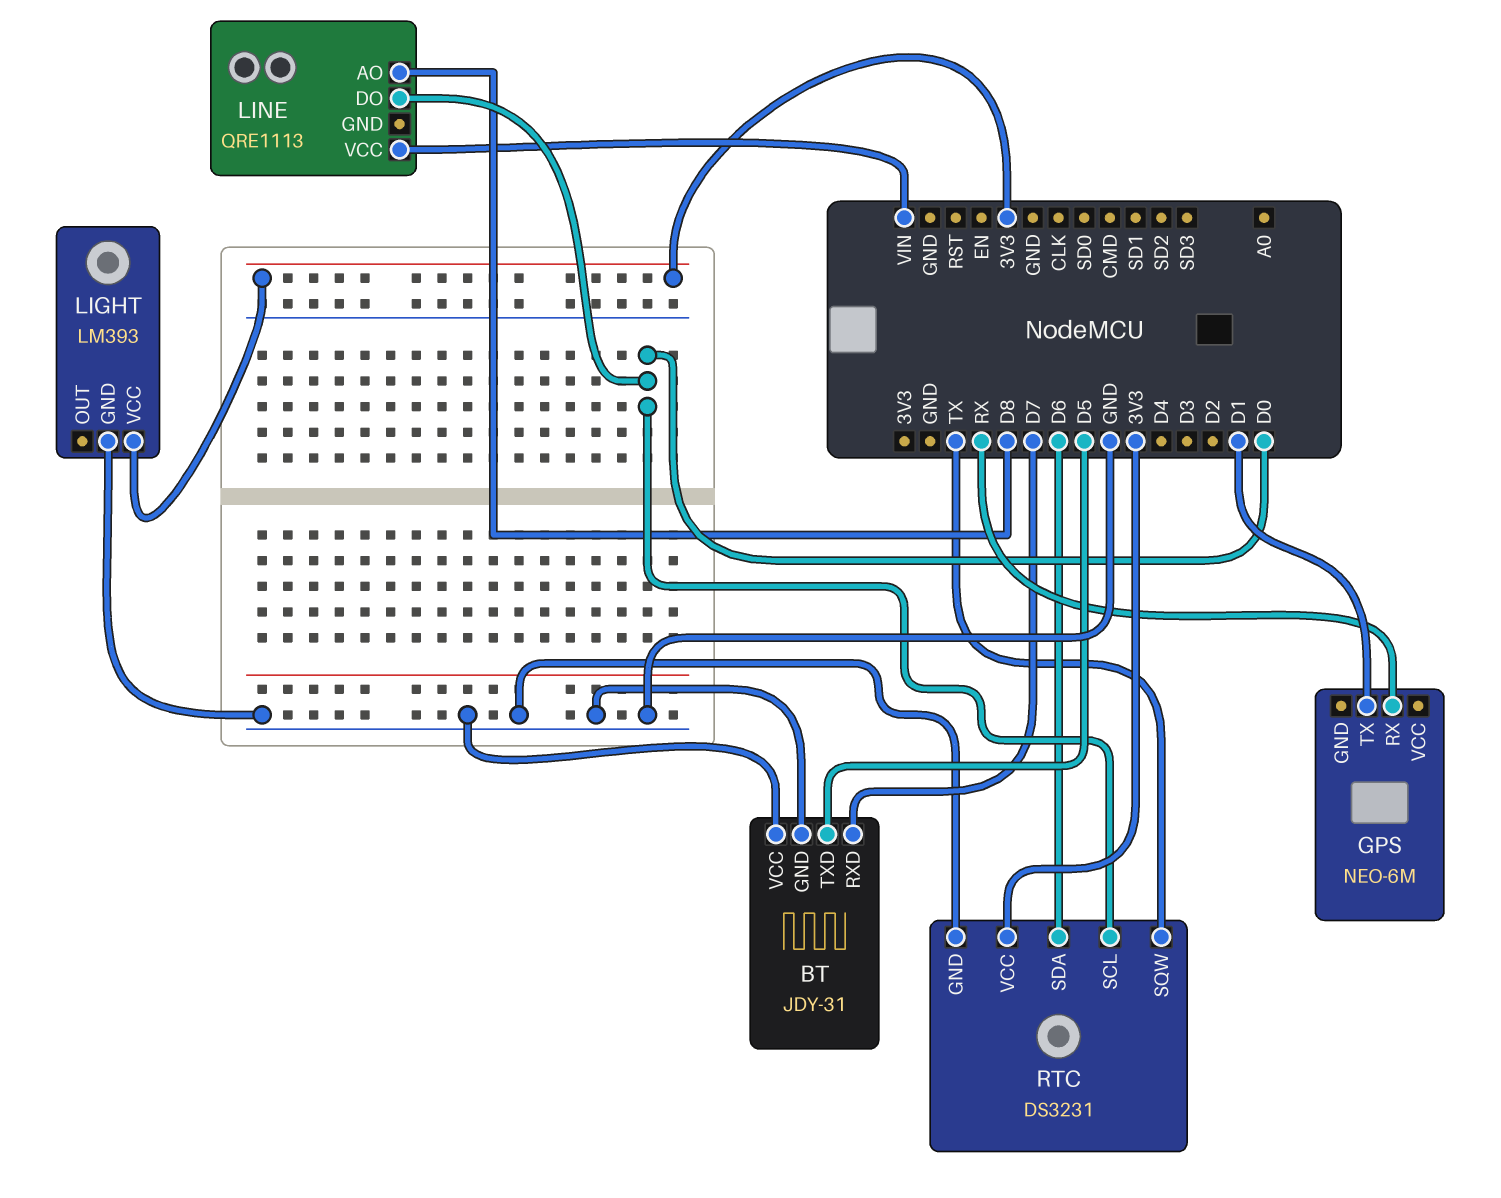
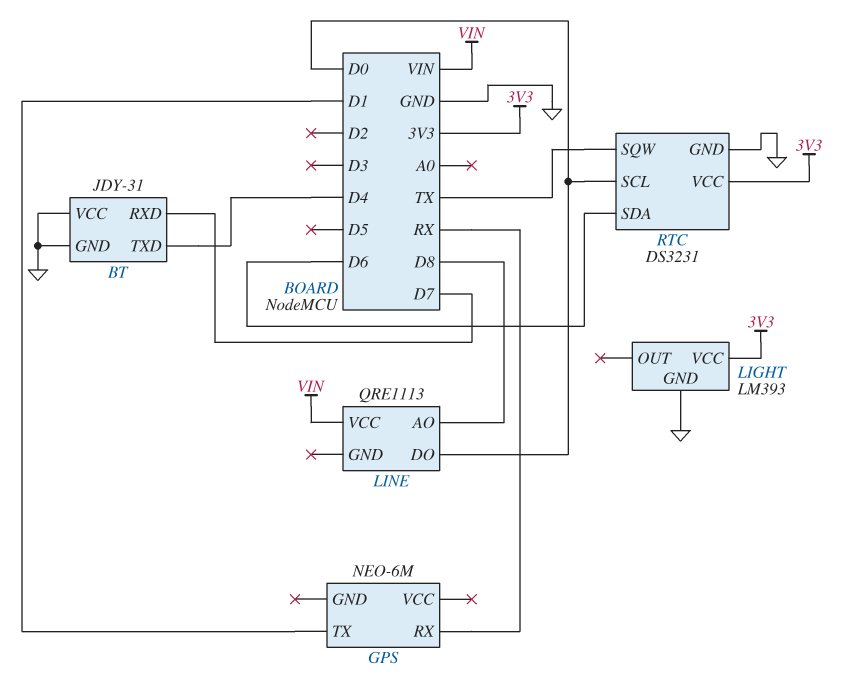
BT pin TXD: D5 -> D4

